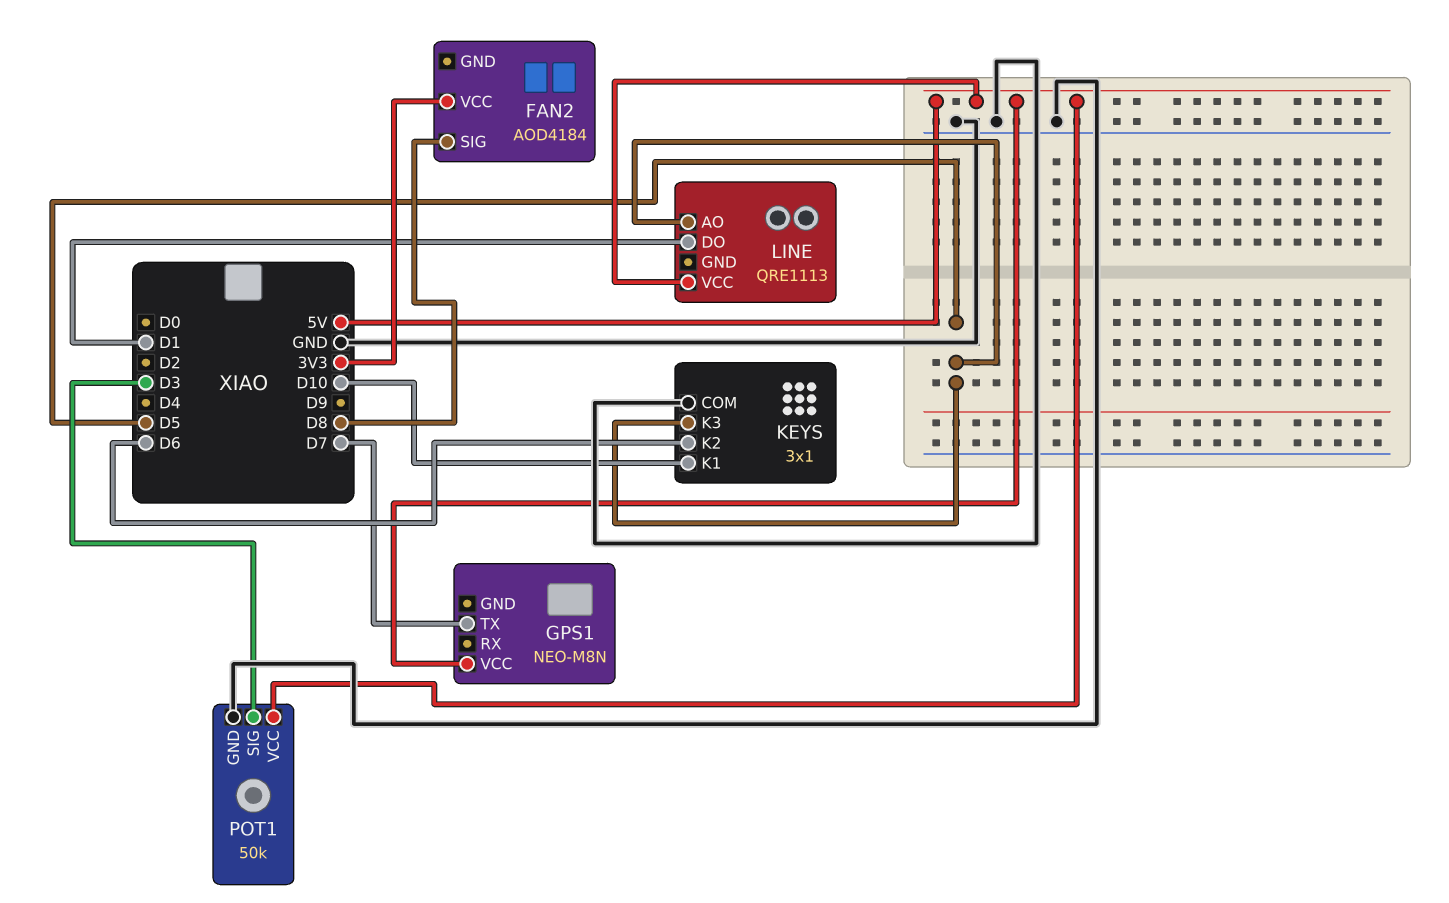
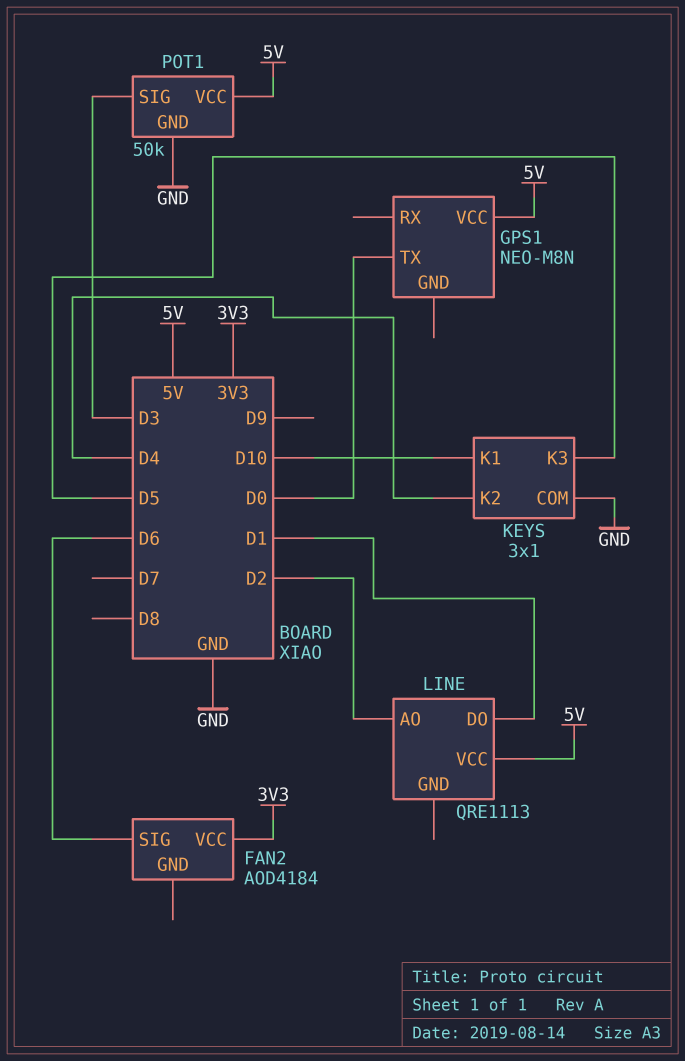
FAN2 pin SIG: D8 -> D6
GPS1 pin TX: D7 -> D0
KEYS pin K2: D6 -> D4
LINE pin AO: D5 -> D2

